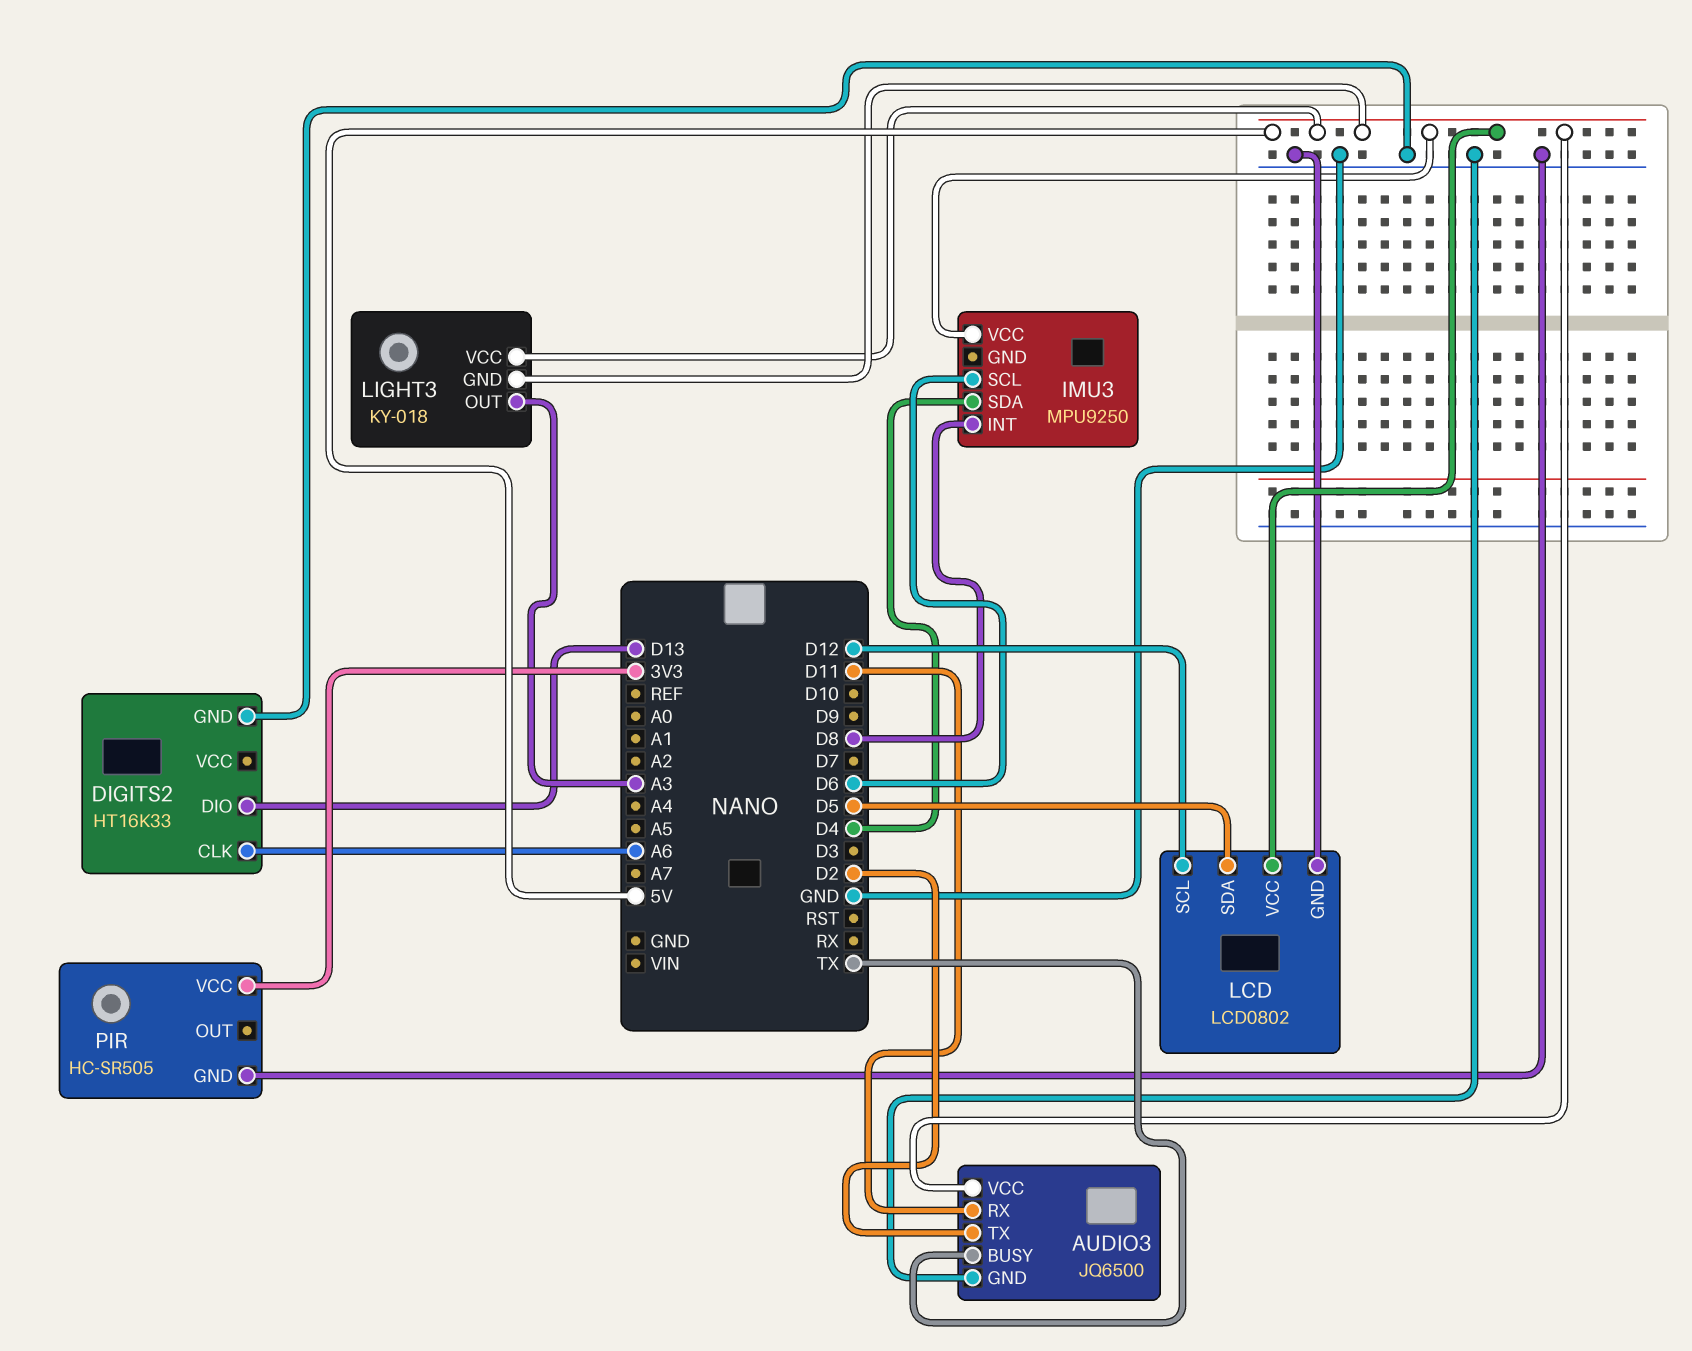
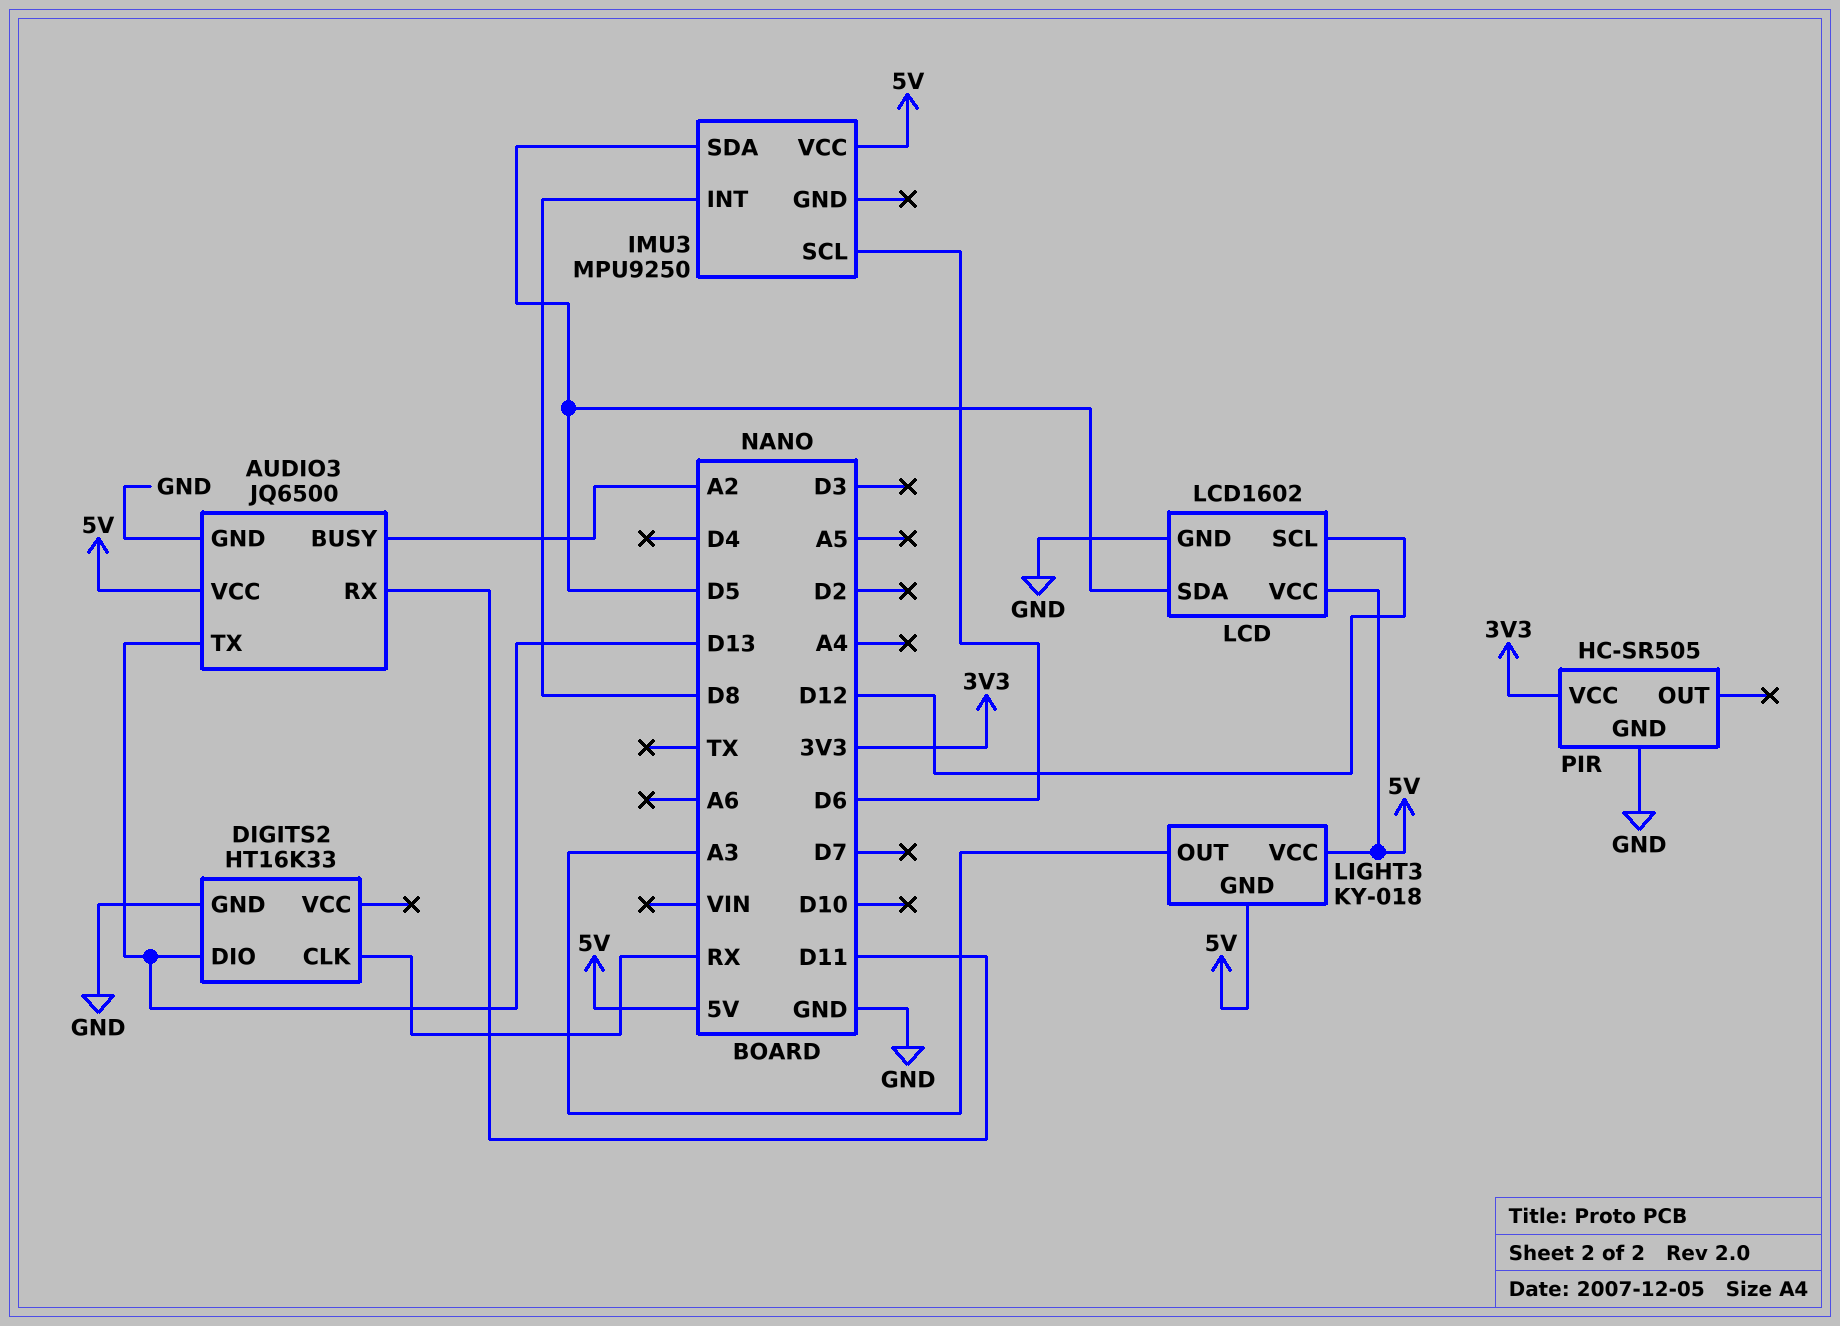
AUDIO3 pin BUSY: TX -> A2
AUDIO3 pin TX: D2 -> D13
DIGITS2 pin CLK: A6 -> RX
IMU3 pin SDA: D4 -> D5
LCD: LCD0802 -> LCD1602

